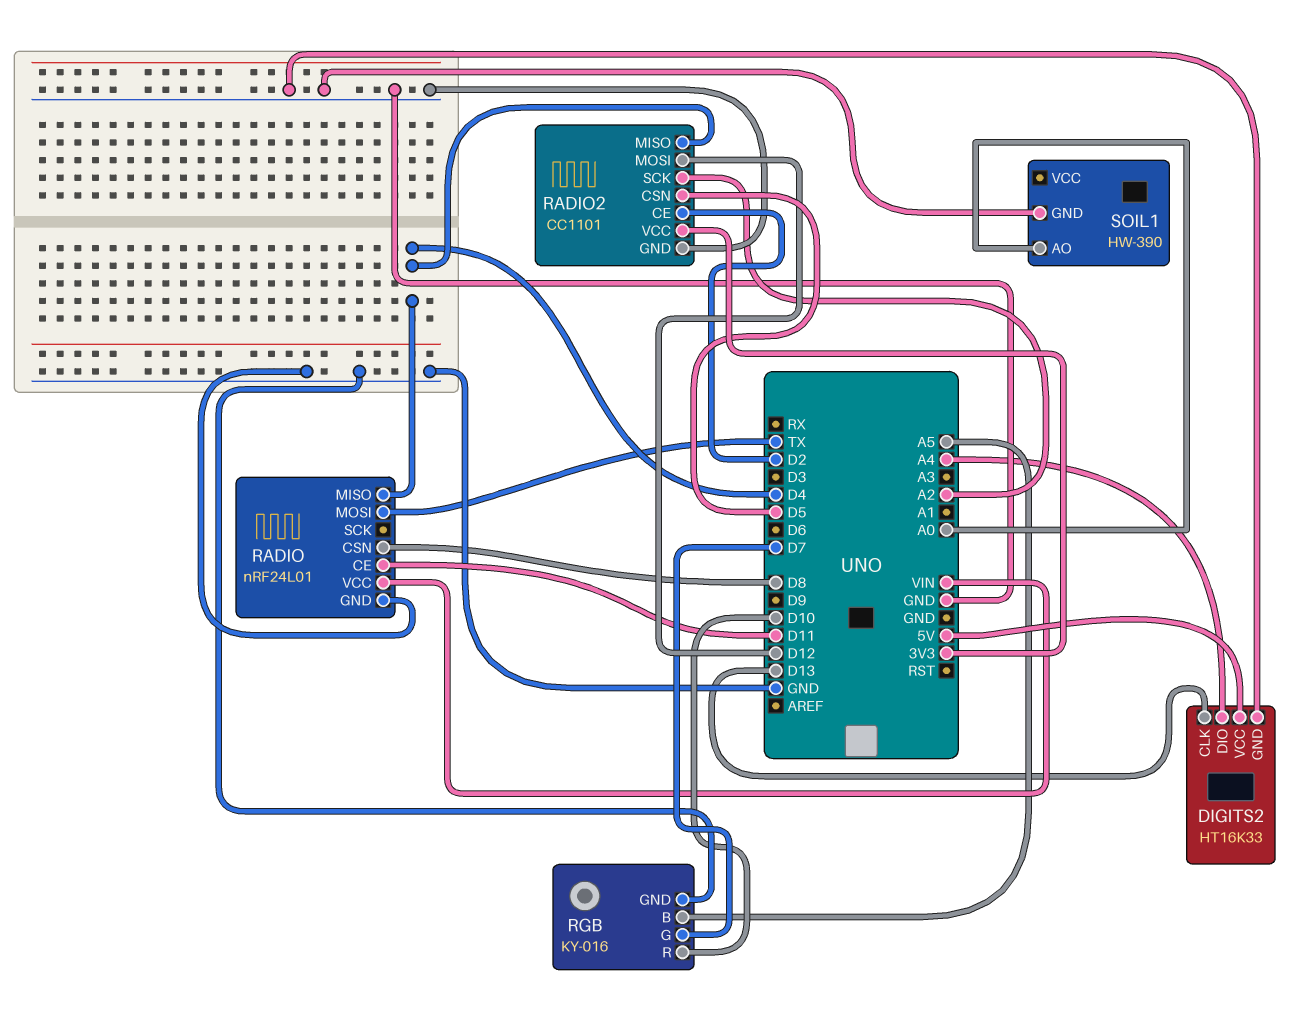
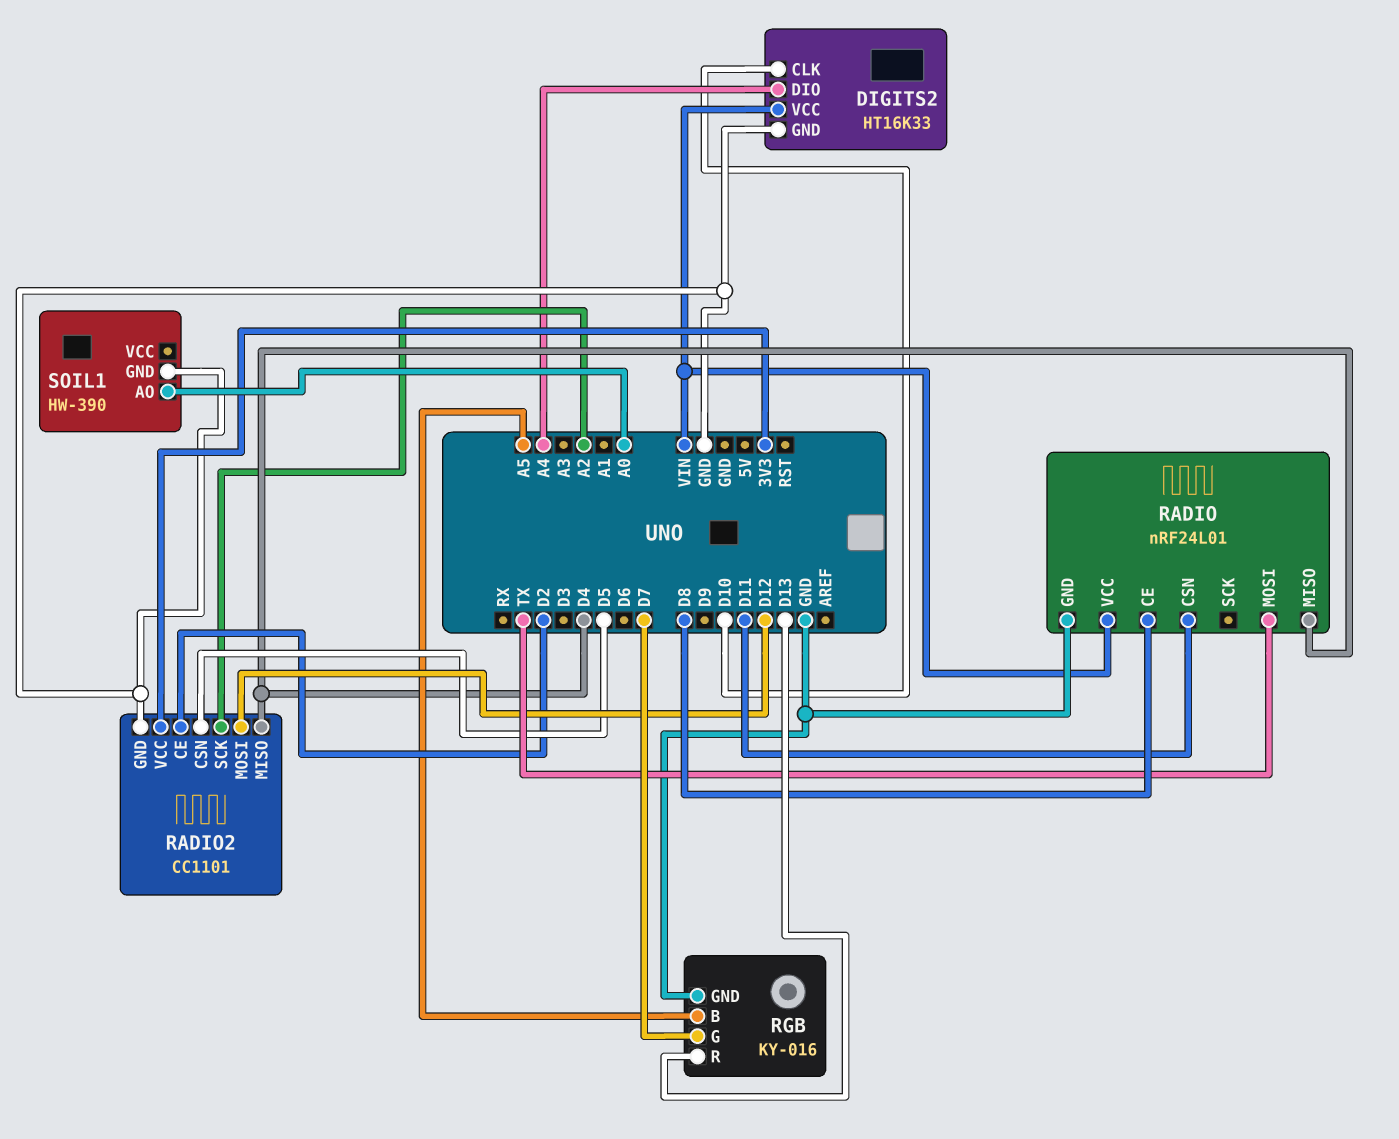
DIGITS2 pin CLK: D13 -> D10
DIGITS2 pin VCC: 5V -> VIN
RADIO pin CE: D11 -> D8
RADIO pin CSN: D8 -> D11
RGB pin R: D10 -> D13

